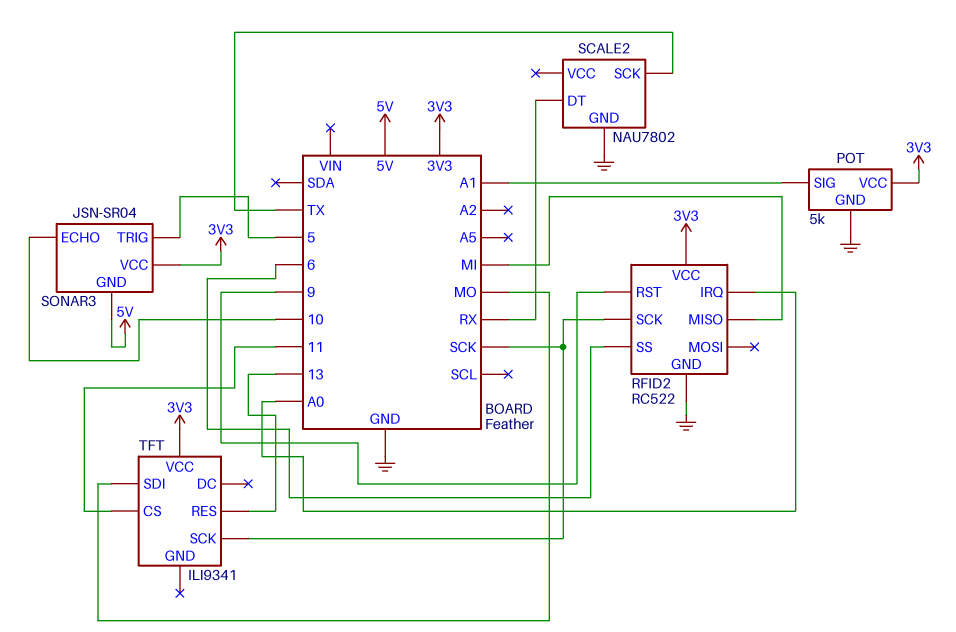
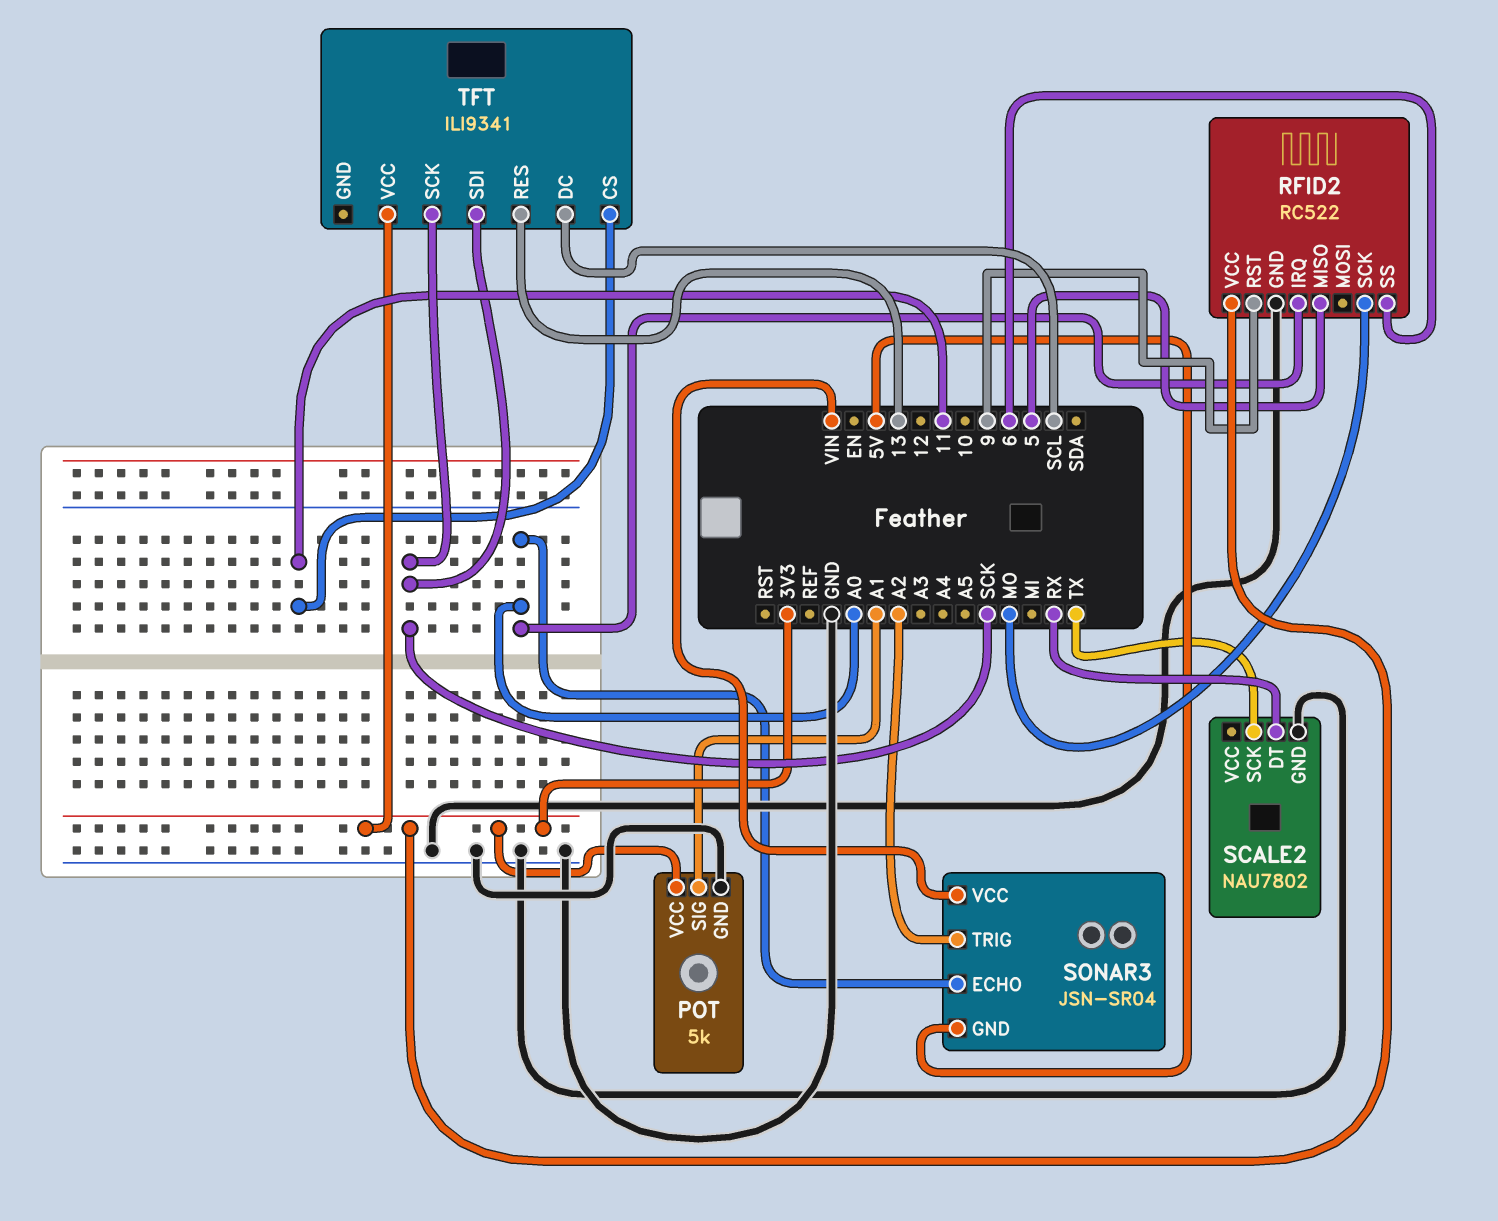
RFID2 pin MISO: MI -> 5
RFID2 pin SCK: SCK -> MO
SONAR3 pin ECHO: 10 -> A0
SONAR3 pin TRIG: 5 -> A2
SONAR3 pin VCC: 3V3 -> VIN
TFT pin DC: none -> SCL
TFT pin SDI: MO -> SCK

